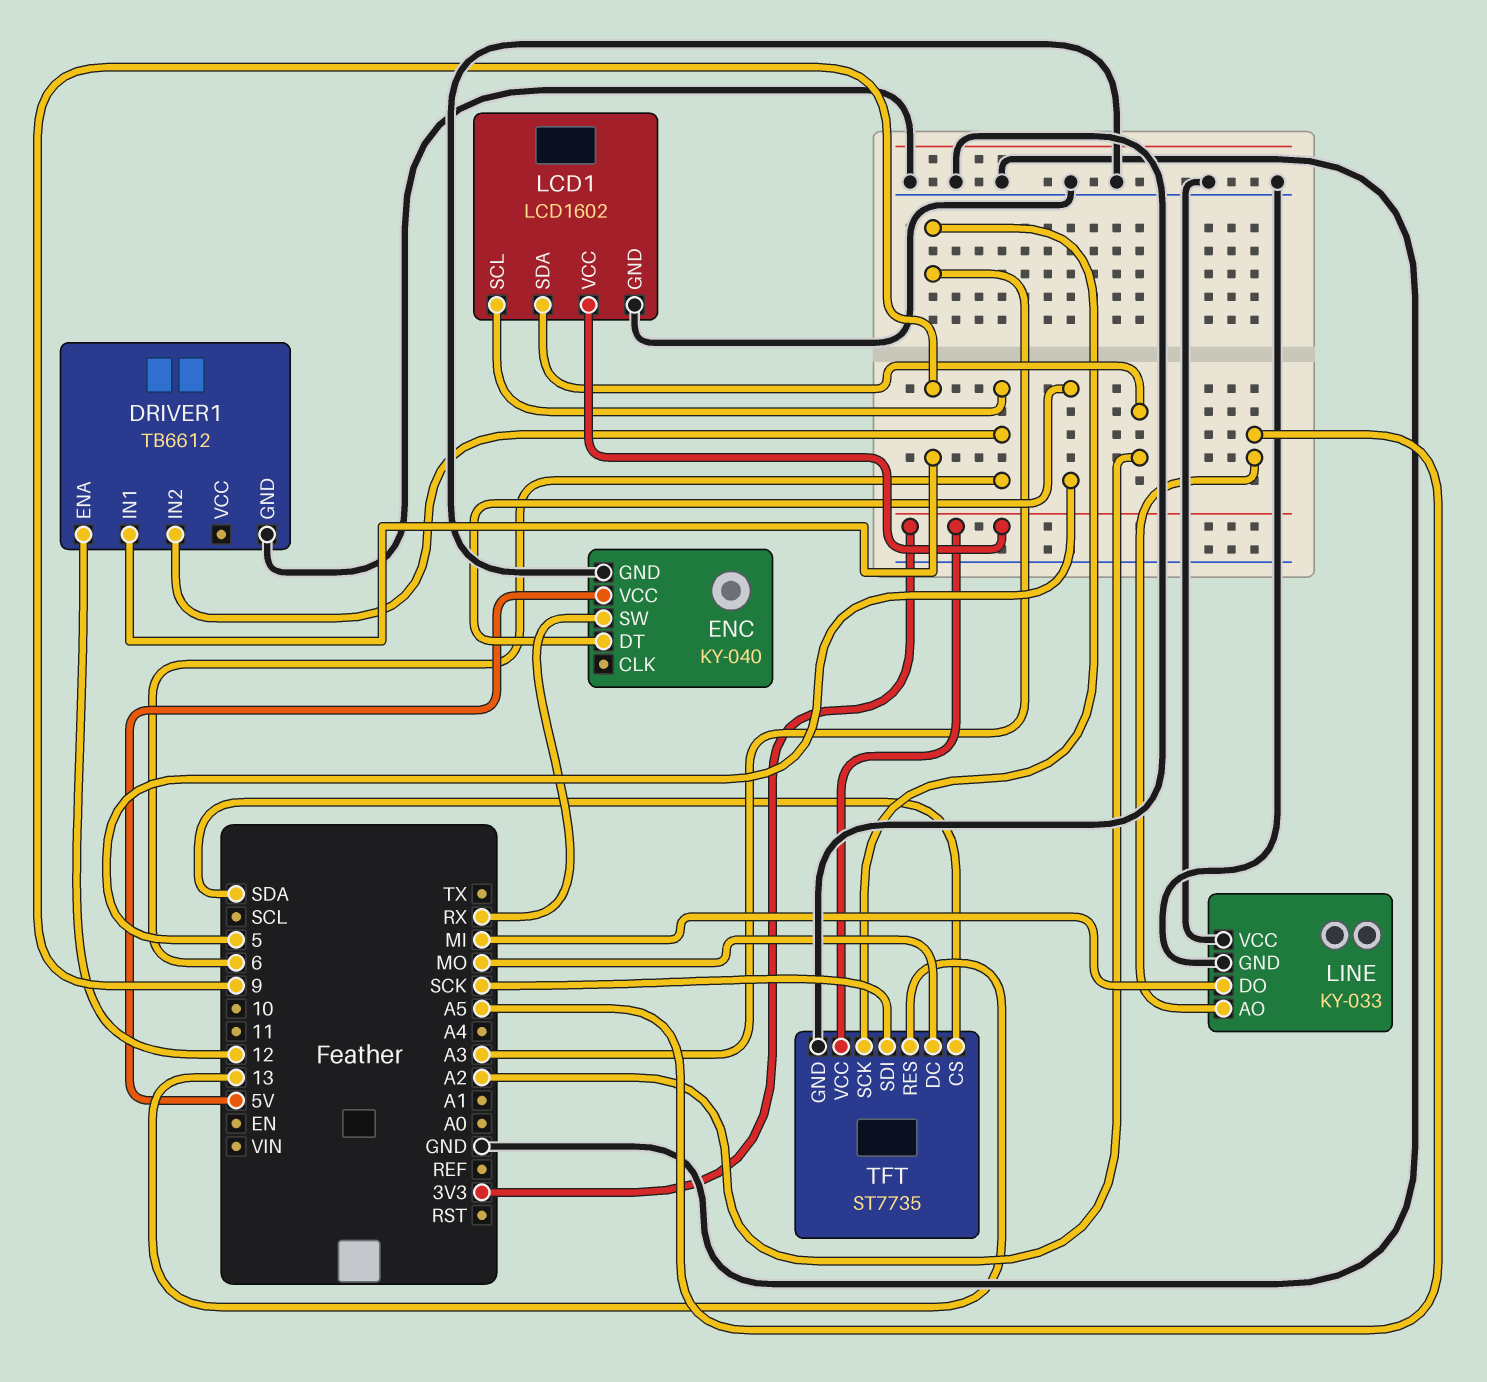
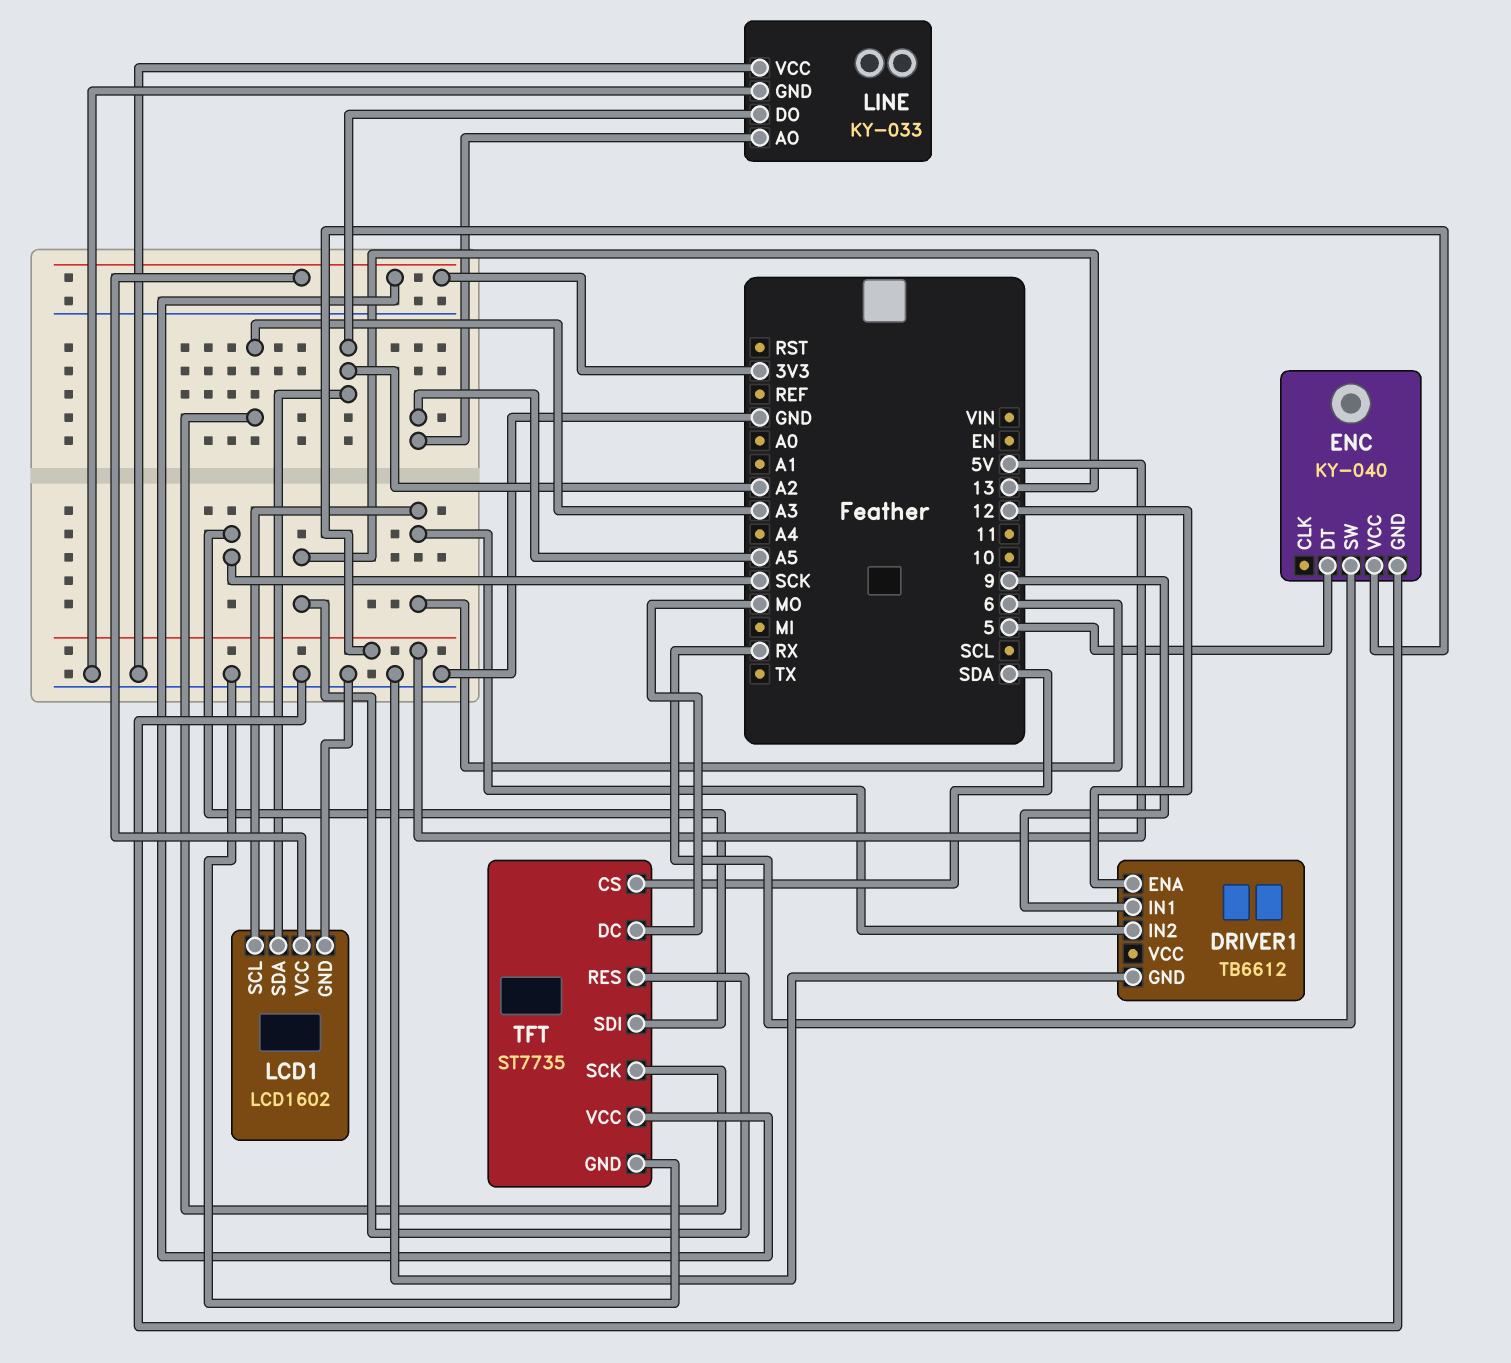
LINE pin DO: MI -> A2

